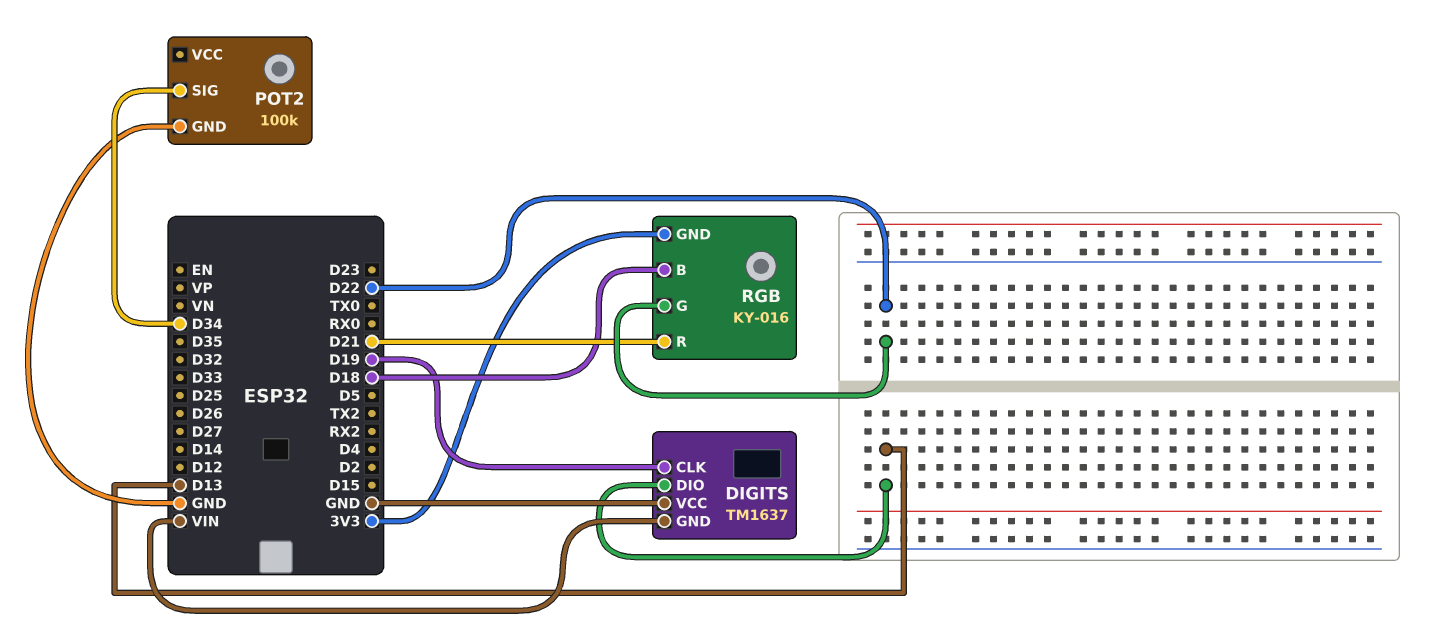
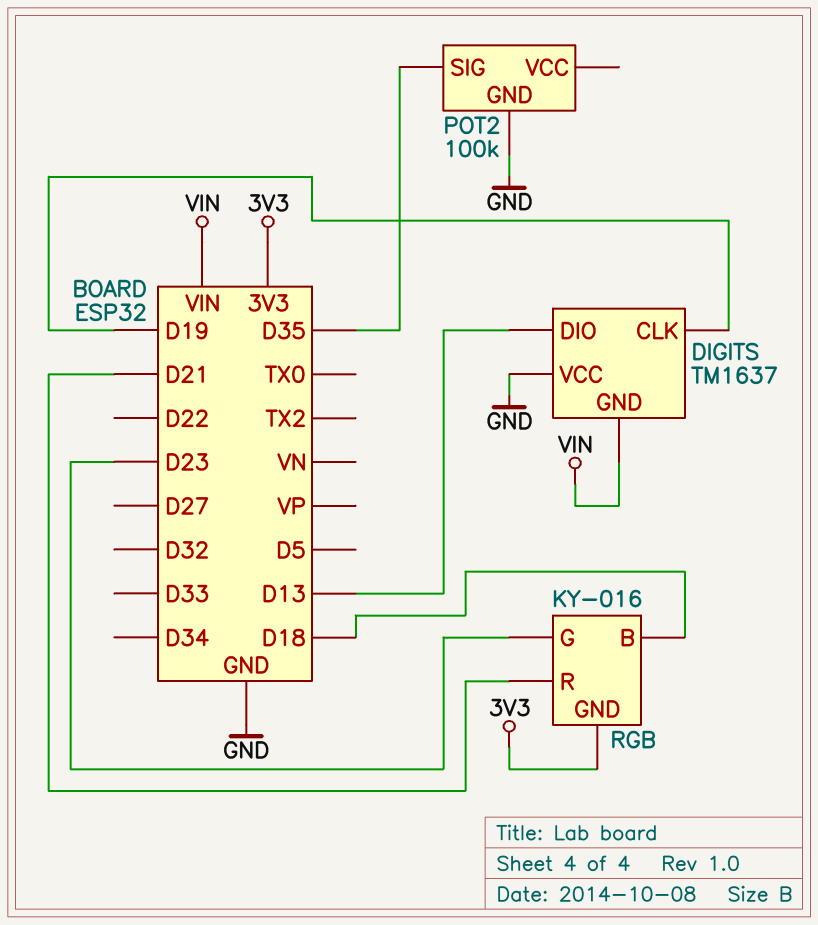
POT2 pin SIG: D34 -> D35
RGB pin G: D22 -> D23

